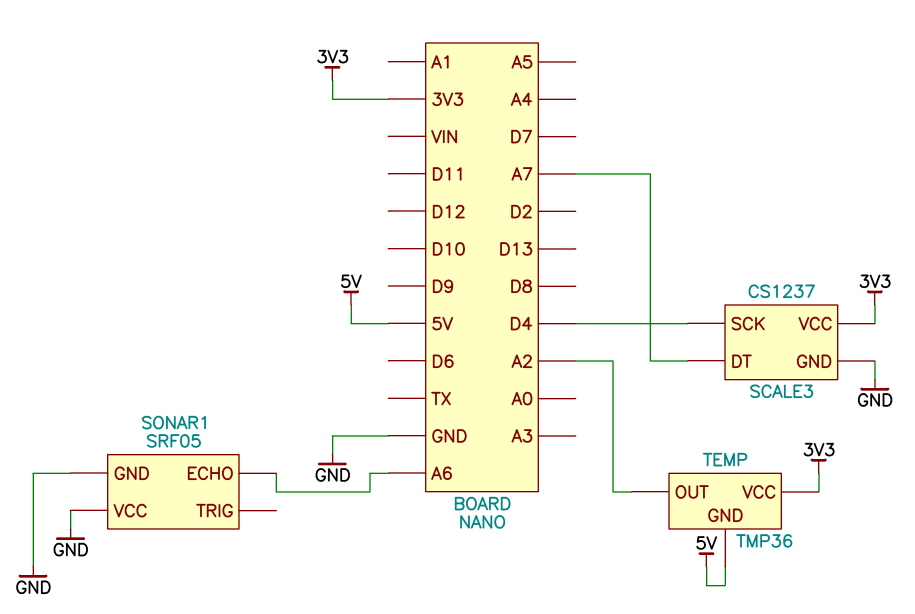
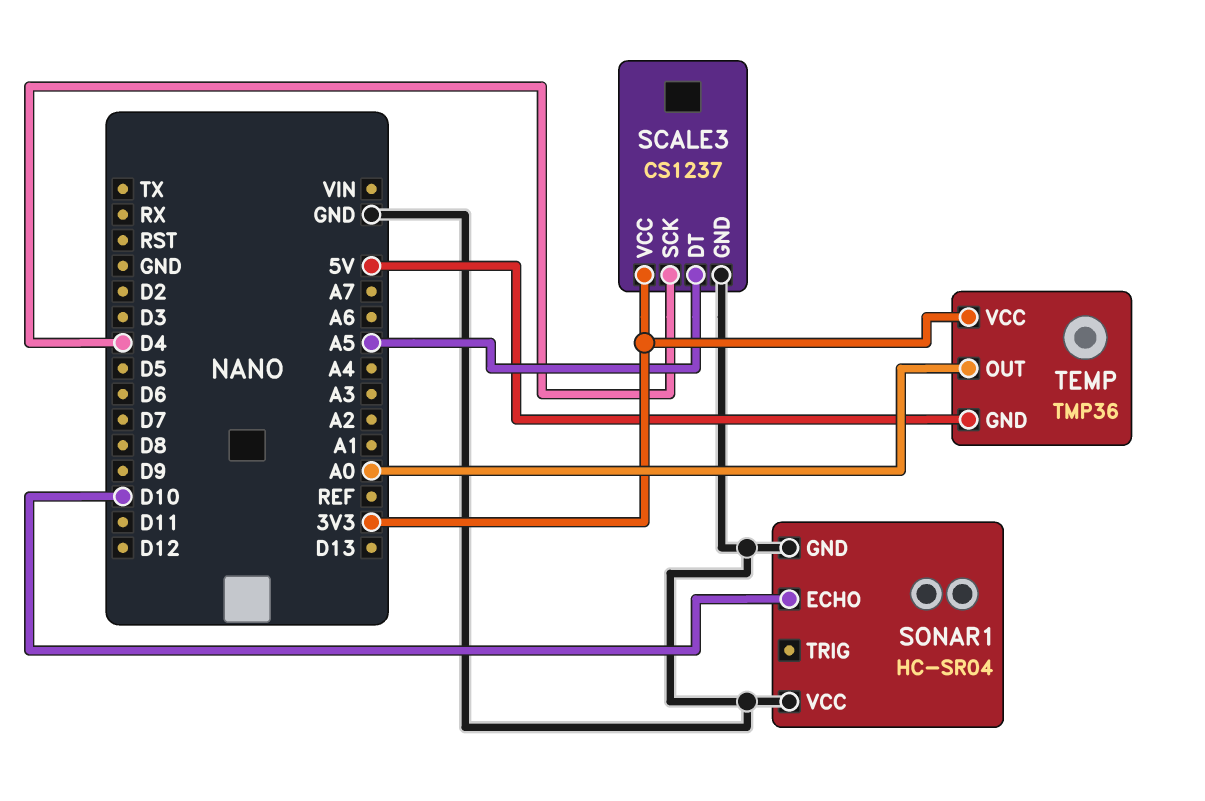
SCALE3 pin DT: A7 -> A5
SONAR1: SRF05 -> HC-SR04
SONAR1 pin ECHO: A6 -> D10
TEMP pin OUT: A2 -> A0

